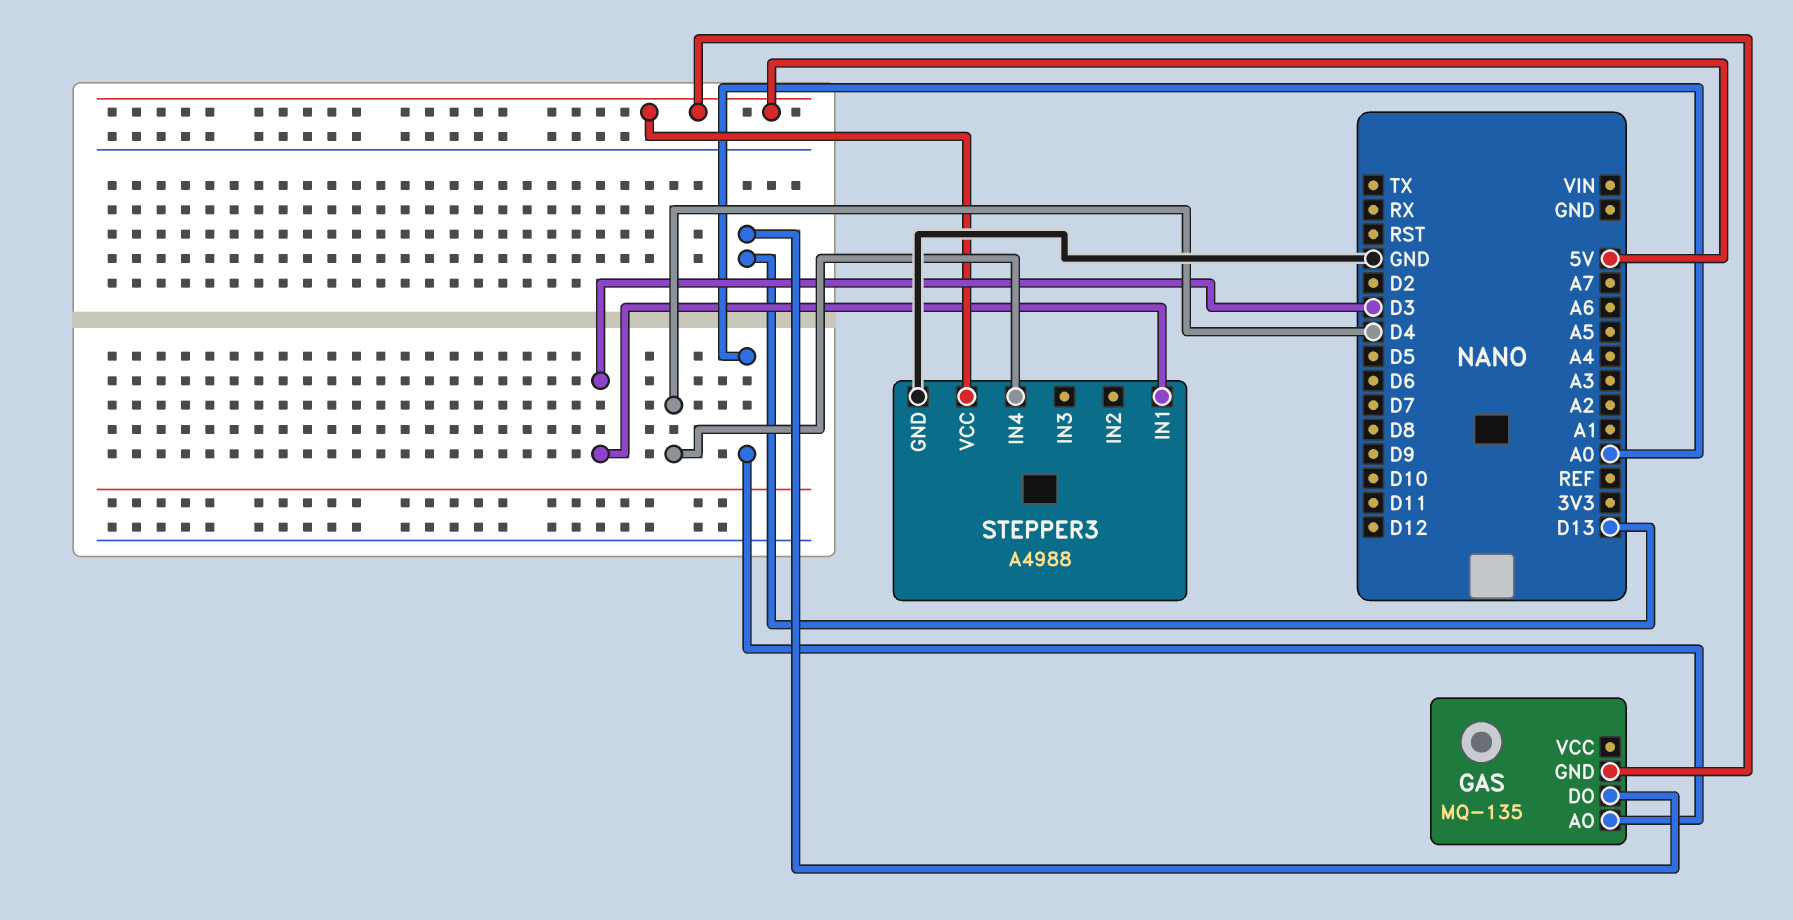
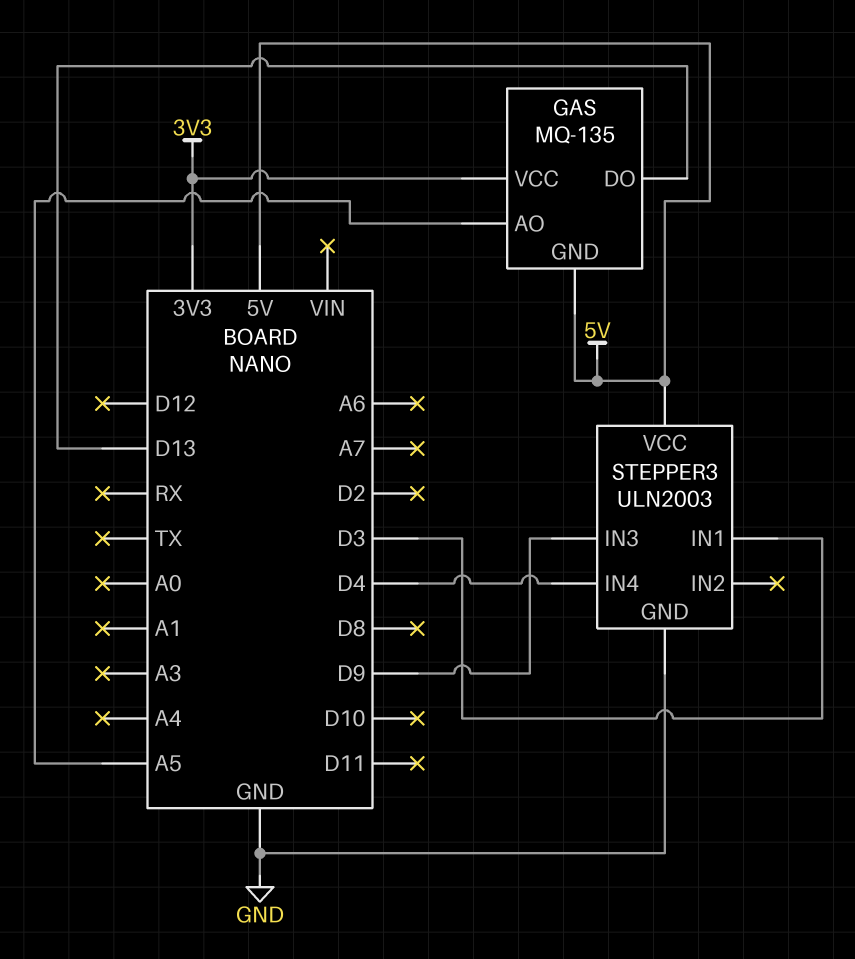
GAS pin AO: A0 -> A5
GAS pin VCC: none -> 3V3
STEPPER3: A4988 -> ULN2003
STEPPER3 pin IN3: none -> D9

